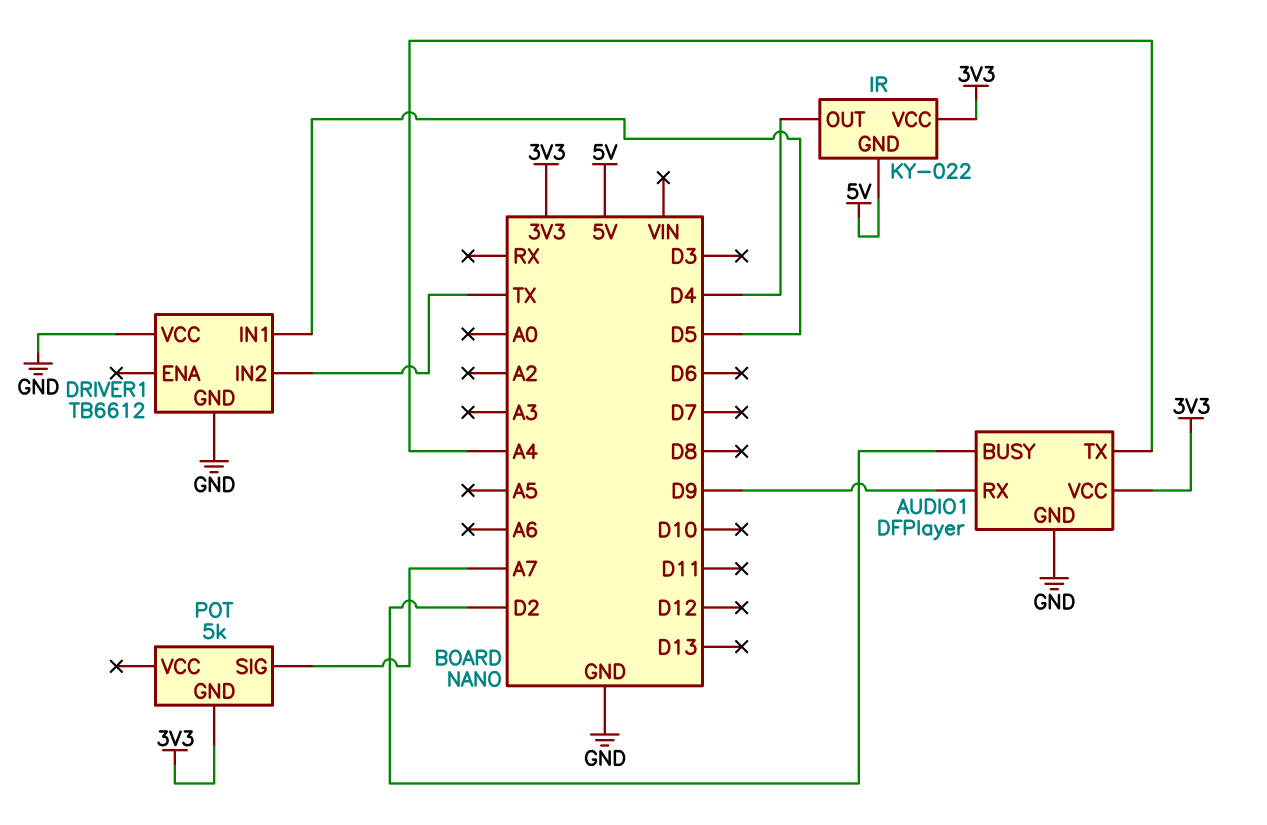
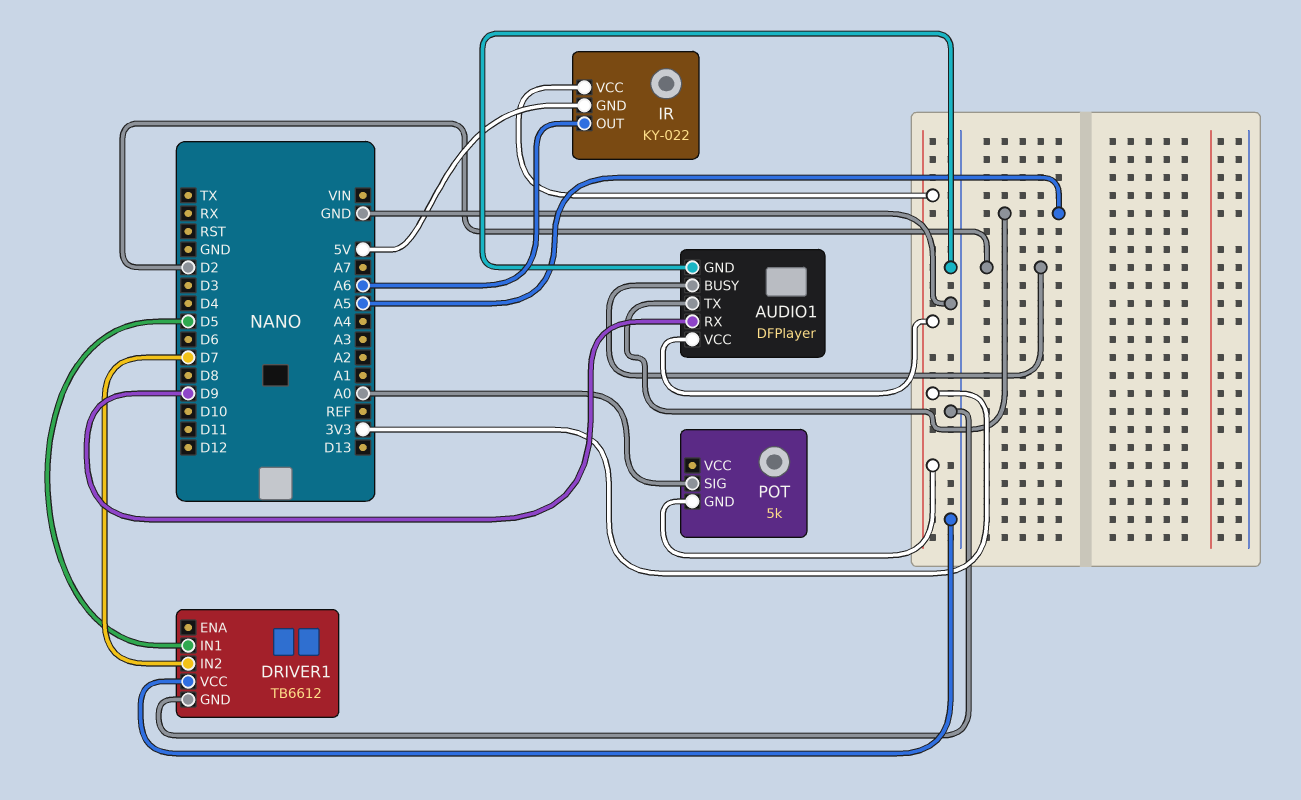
AUDIO1 pin TX: A4 -> A5
DRIVER1 pin IN2: TX -> D7
IR pin OUT: D4 -> A6
POT pin SIG: A7 -> A0

